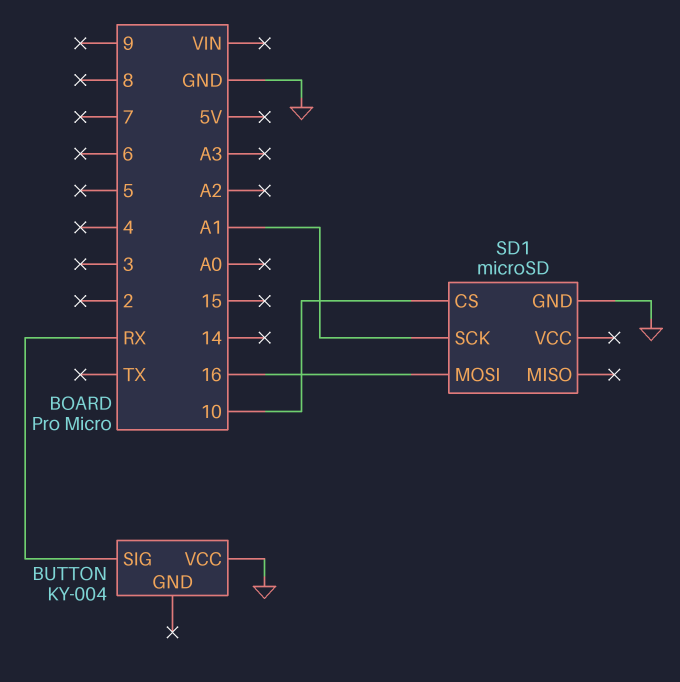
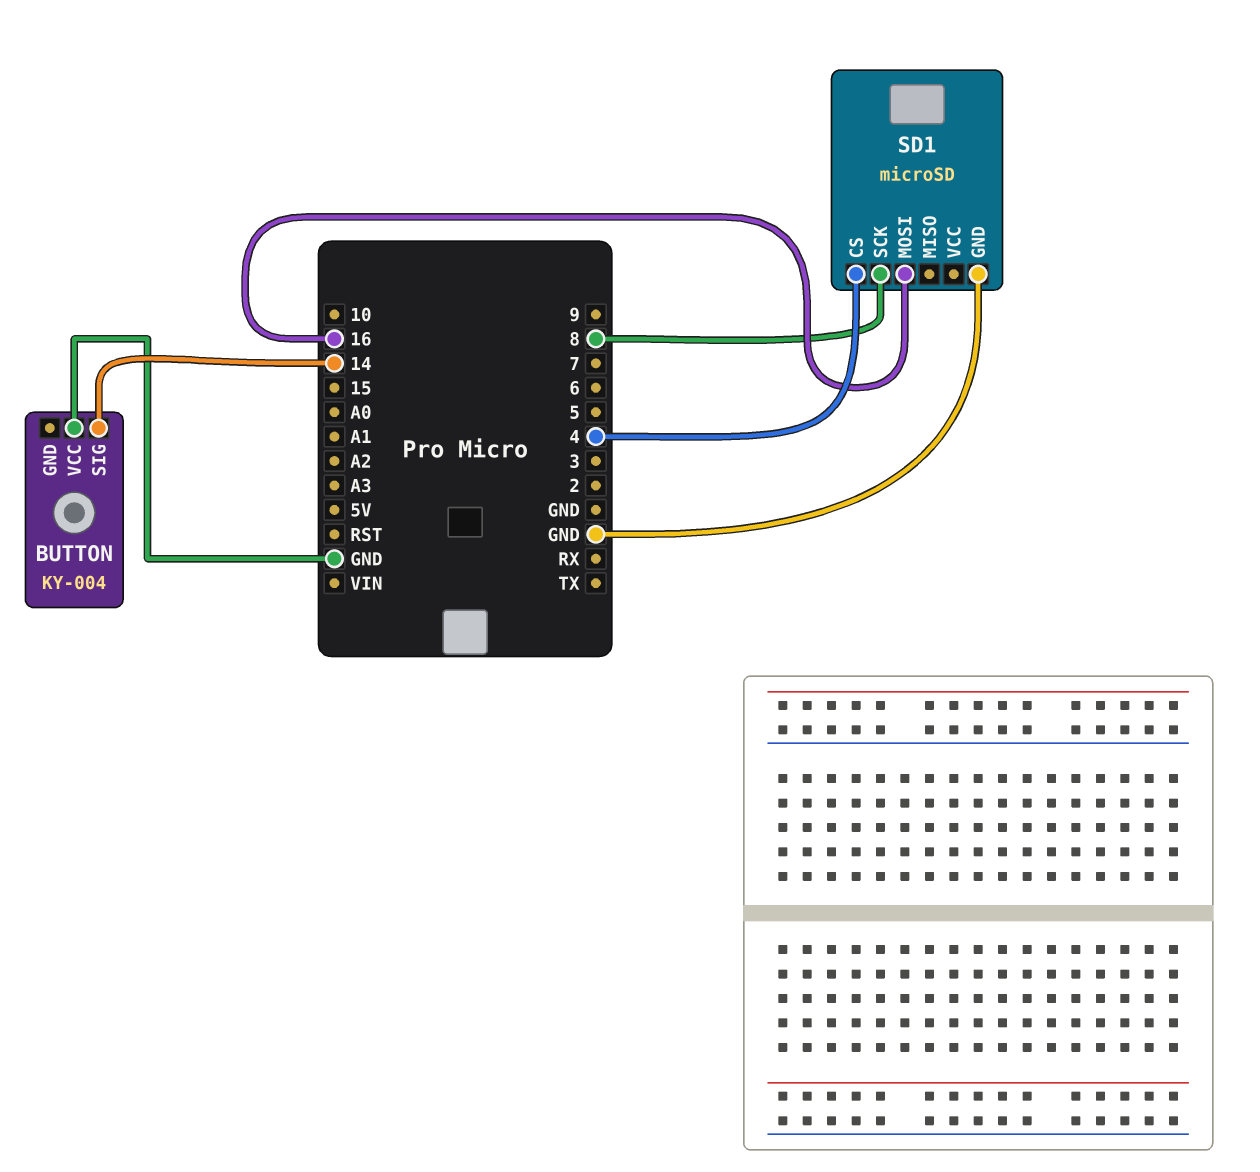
BUTTON pin SIG: RX -> 14
SD1 pin CS: 10 -> 4
SD1 pin SCK: A1 -> 8

